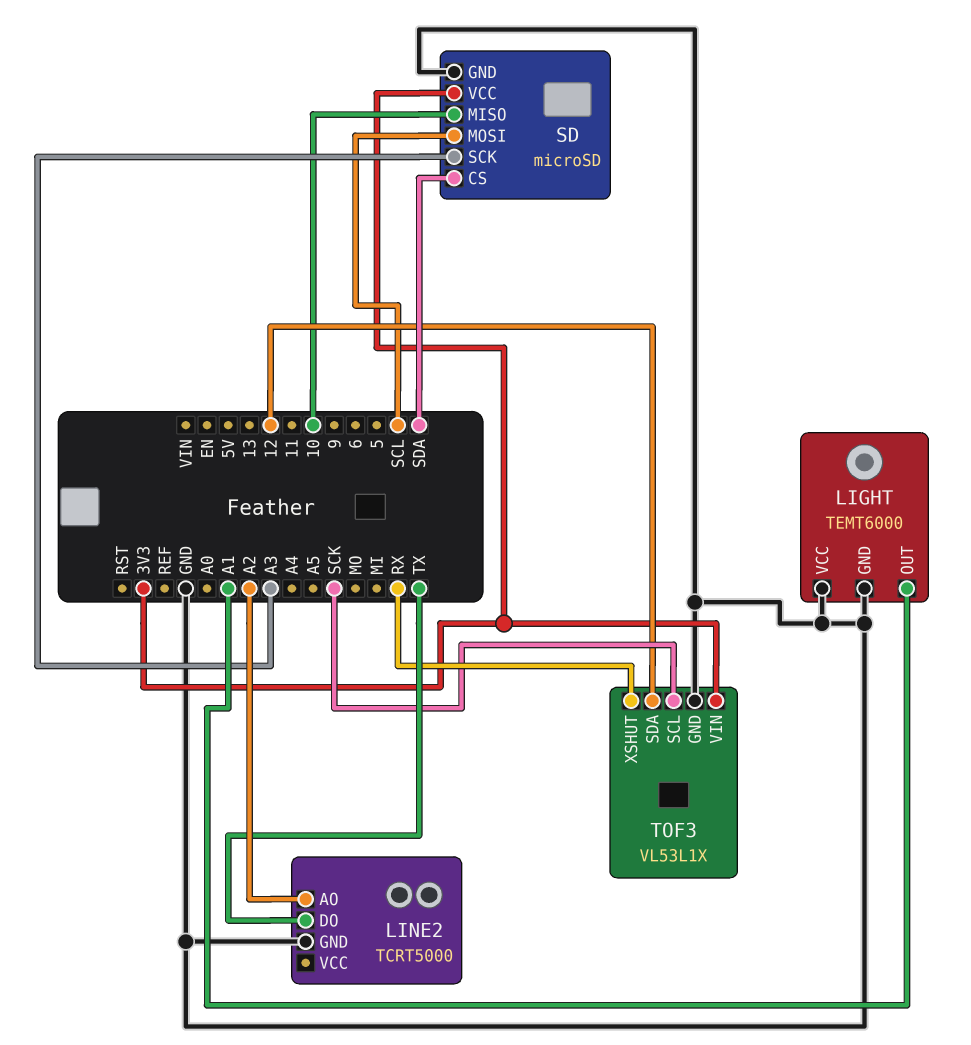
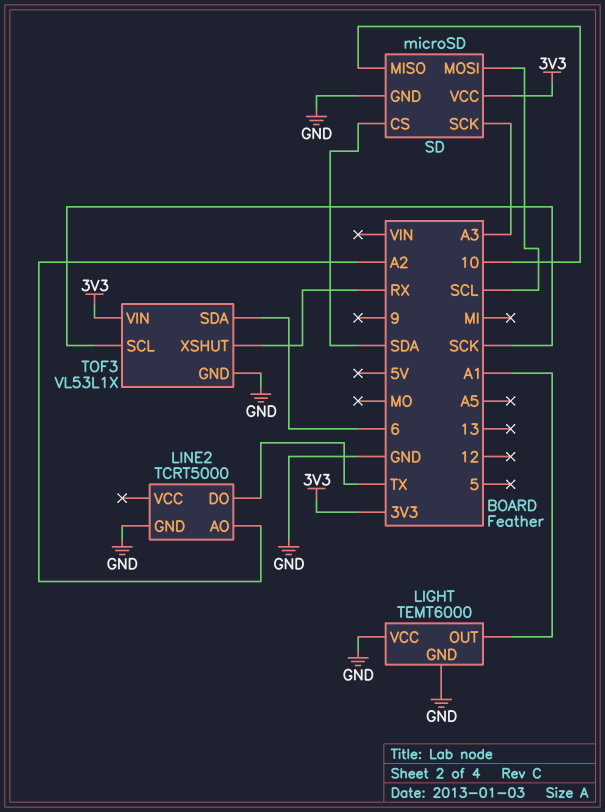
TOF3 pin SDA: 12 -> 6

